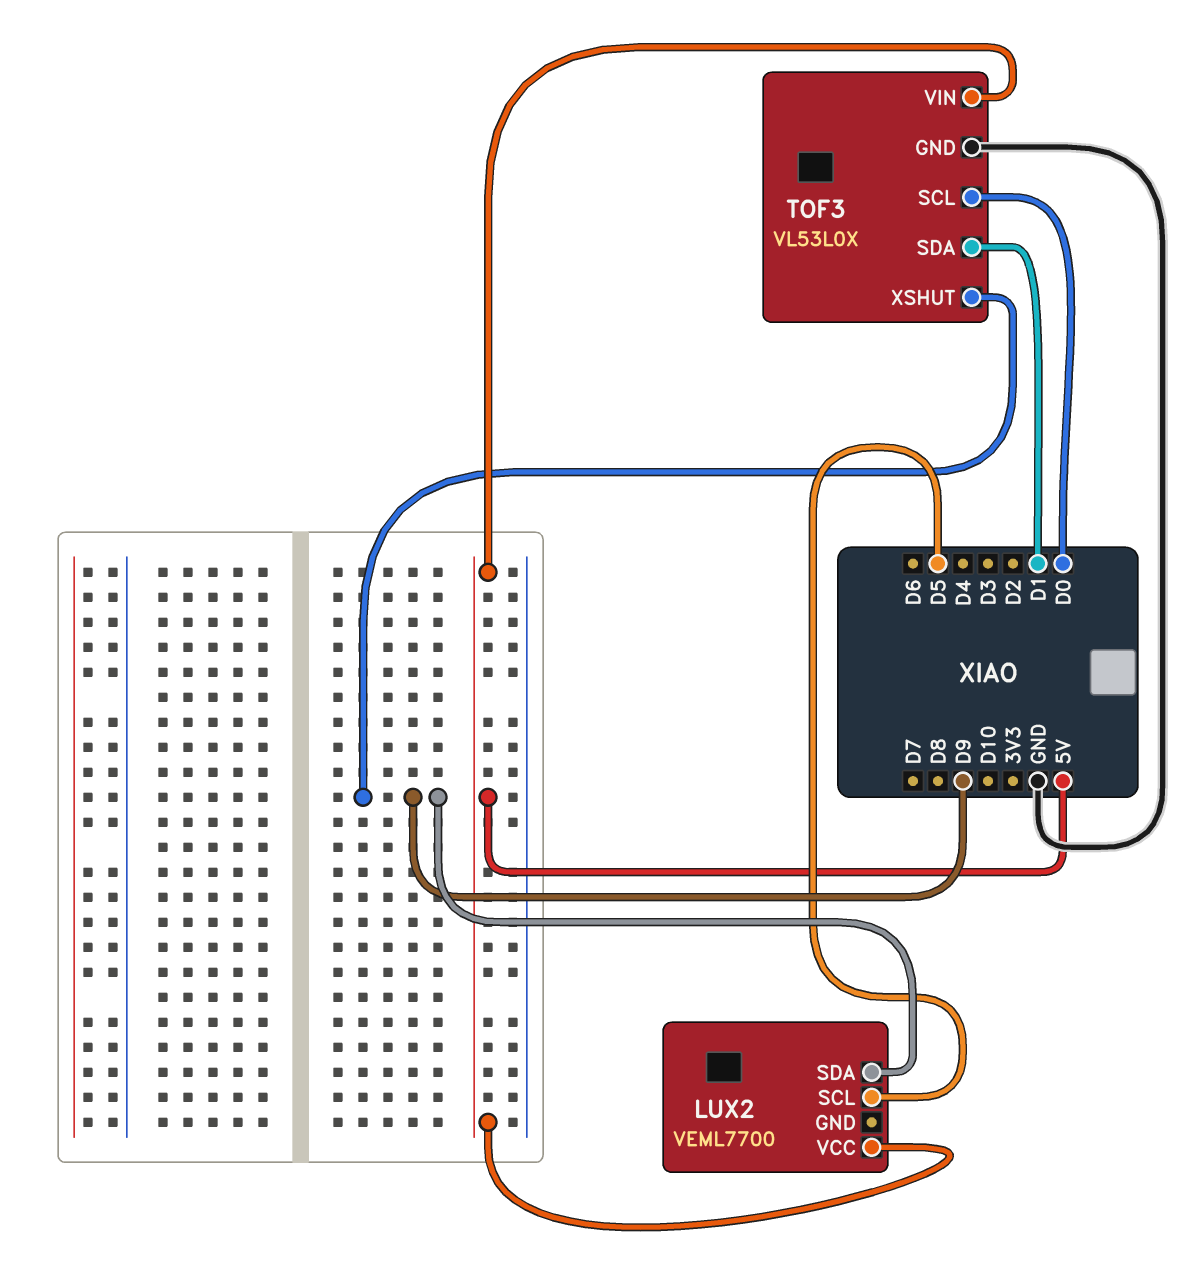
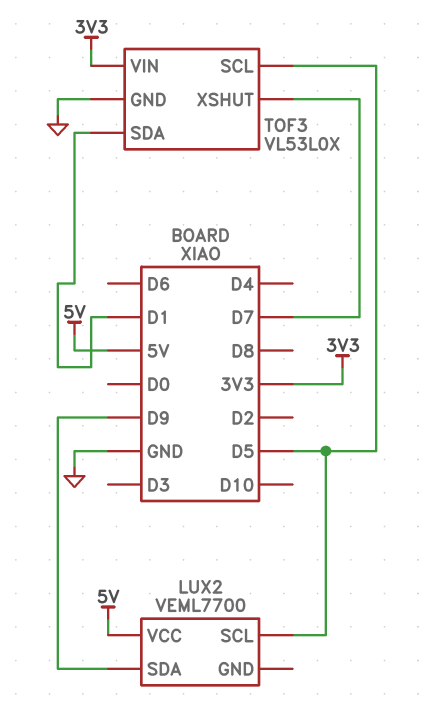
TOF3 pin SCL: D0 -> D5
TOF3 pin VIN: 5V -> 3V3
TOF3 pin XSHUT: D9 -> D7

